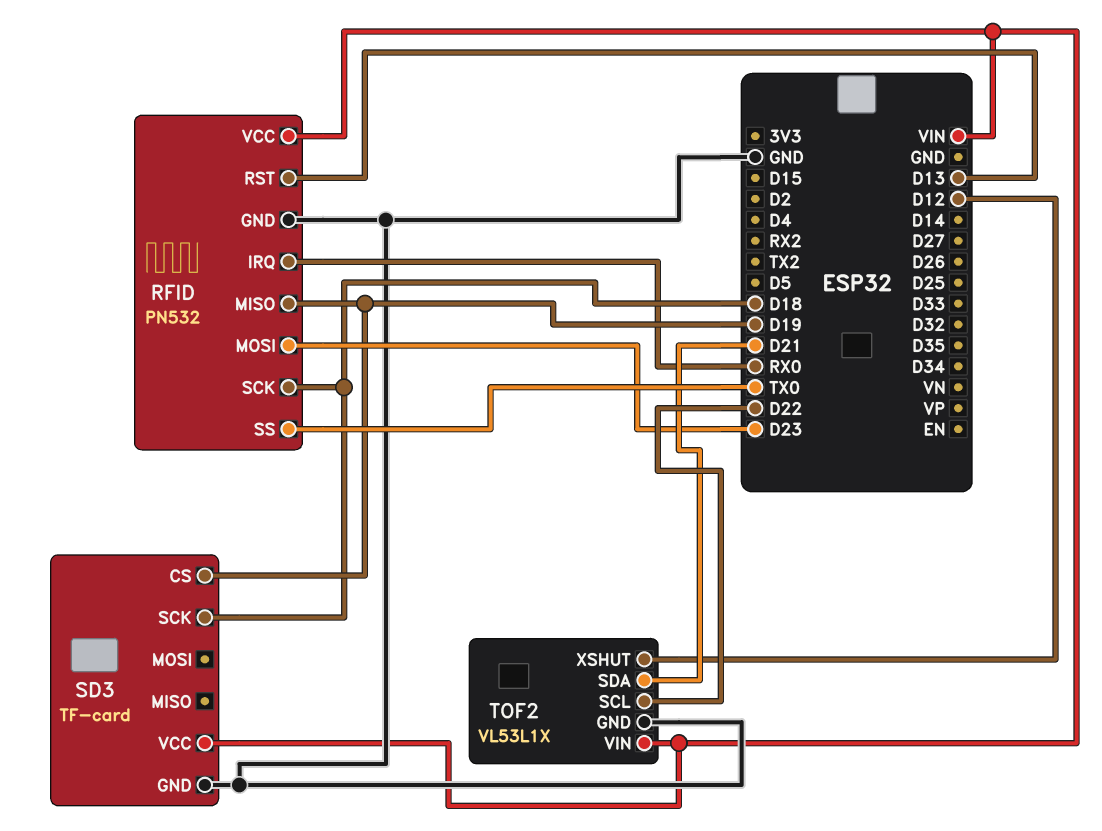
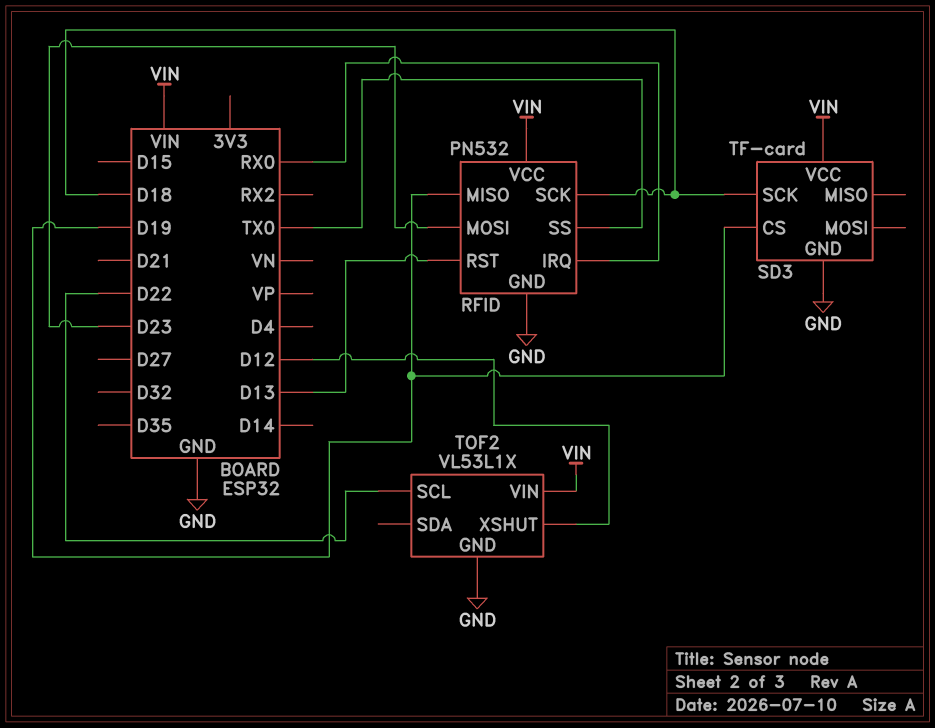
TOF2 pin SDA: D21 -> none

